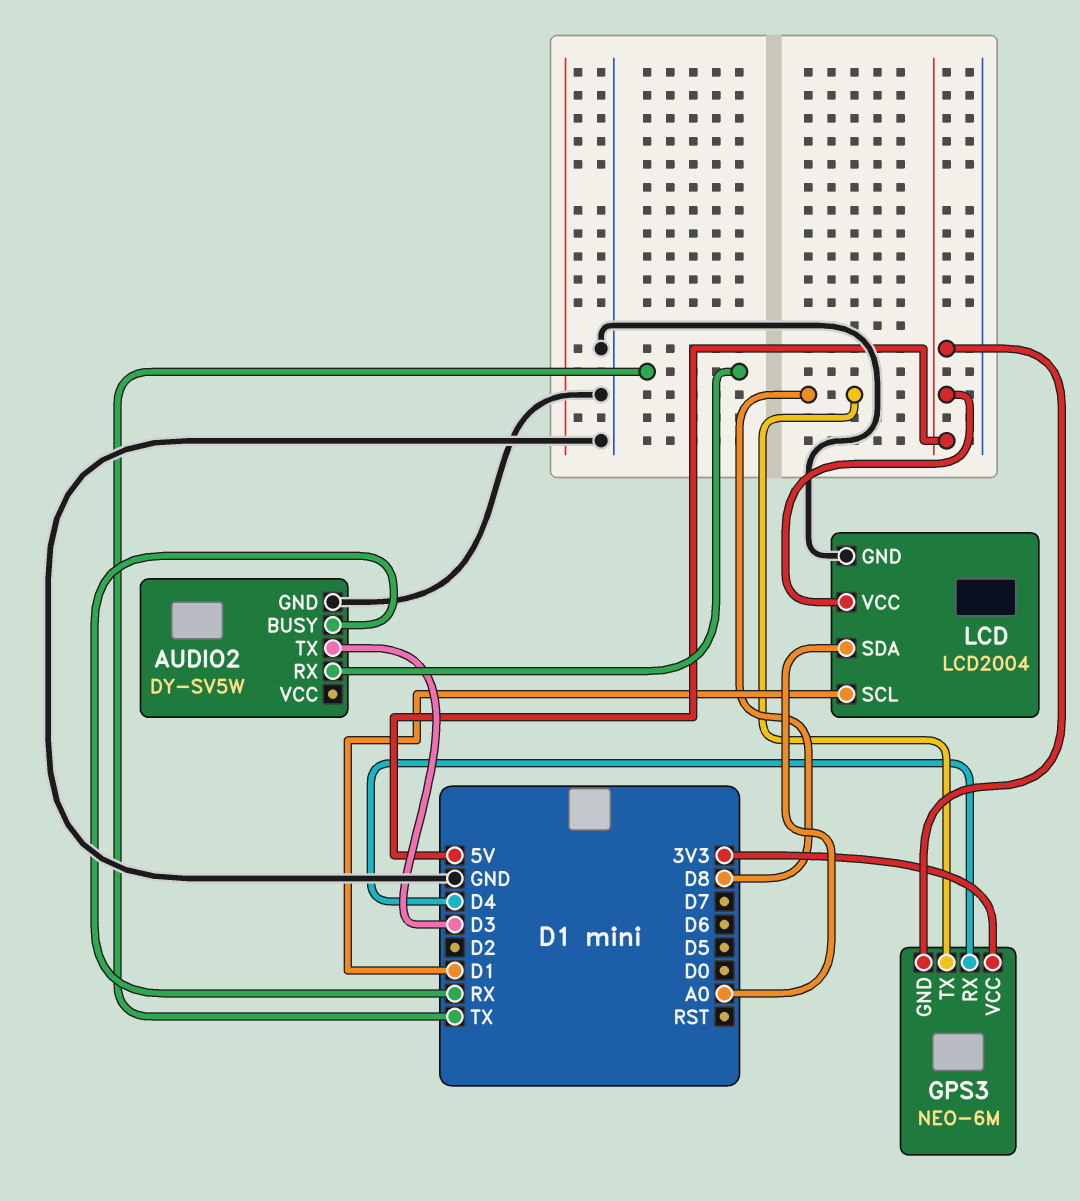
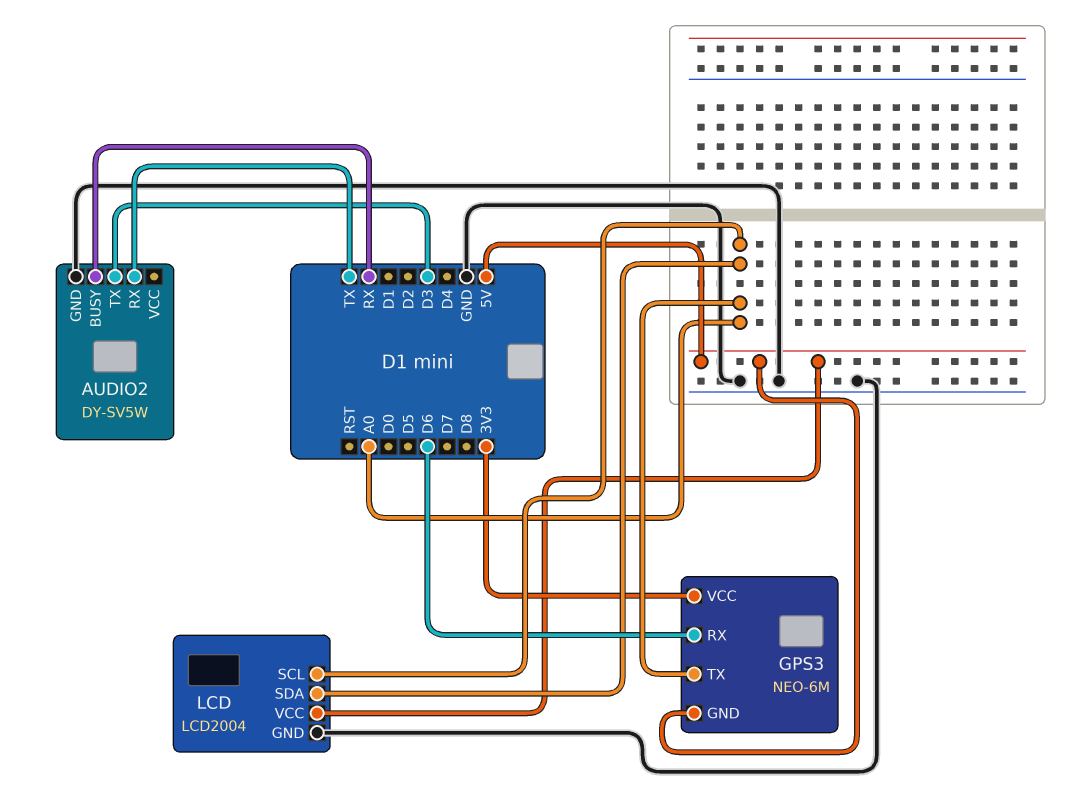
GPS3 pin RX: D4 -> D6
GPS3 pin TX: D8 -> A0
LCD pin SCL: D1 -> A0

